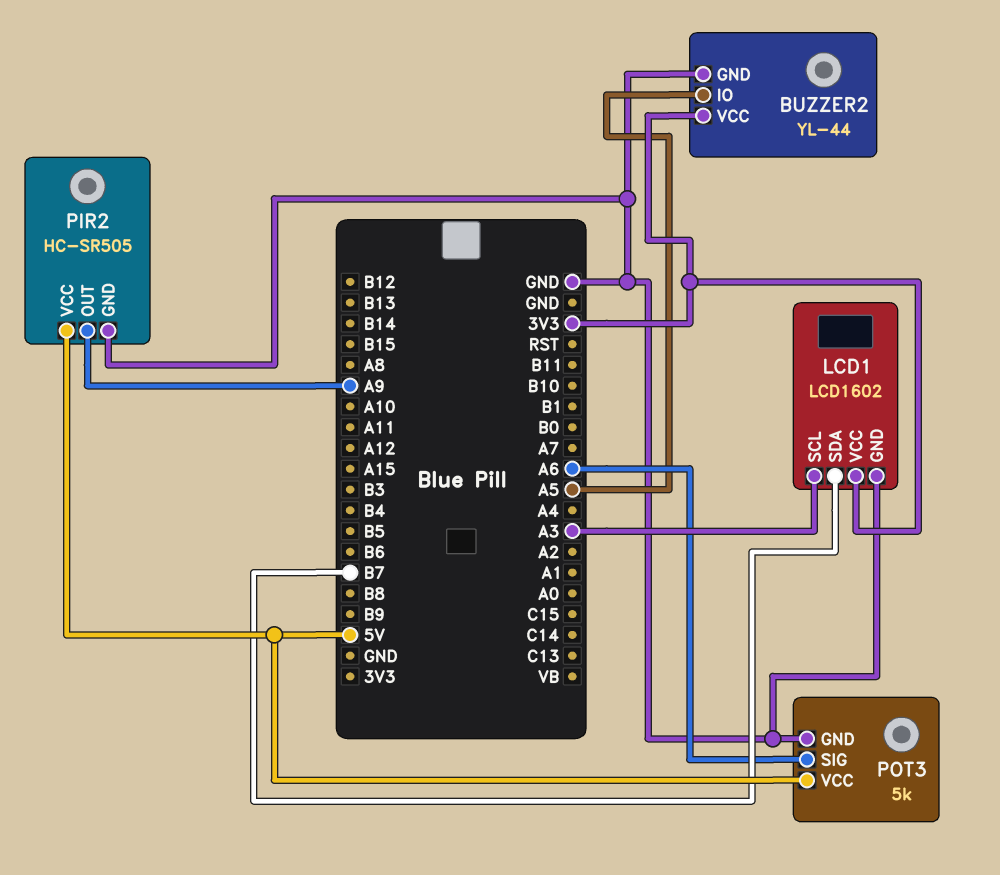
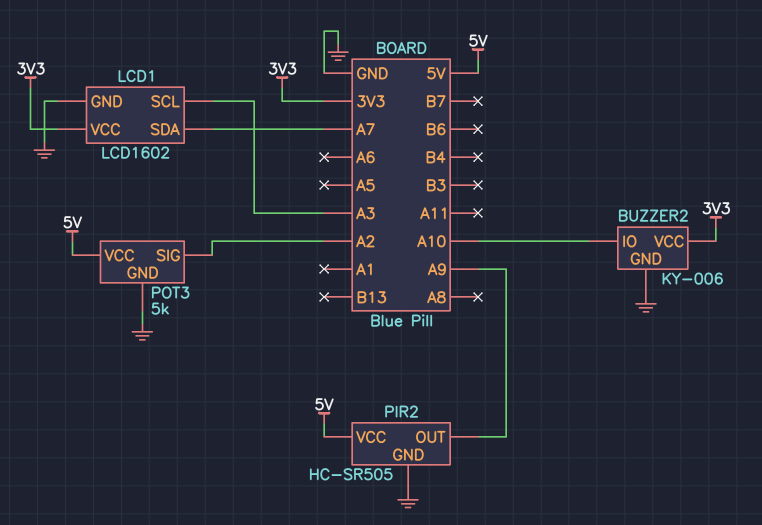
BUZZER2: YL-44 -> KY-006
BUZZER2 pin IO: A5 -> A10
LCD1 pin SDA: B7 -> A7
POT3 pin SIG: A6 -> A2

